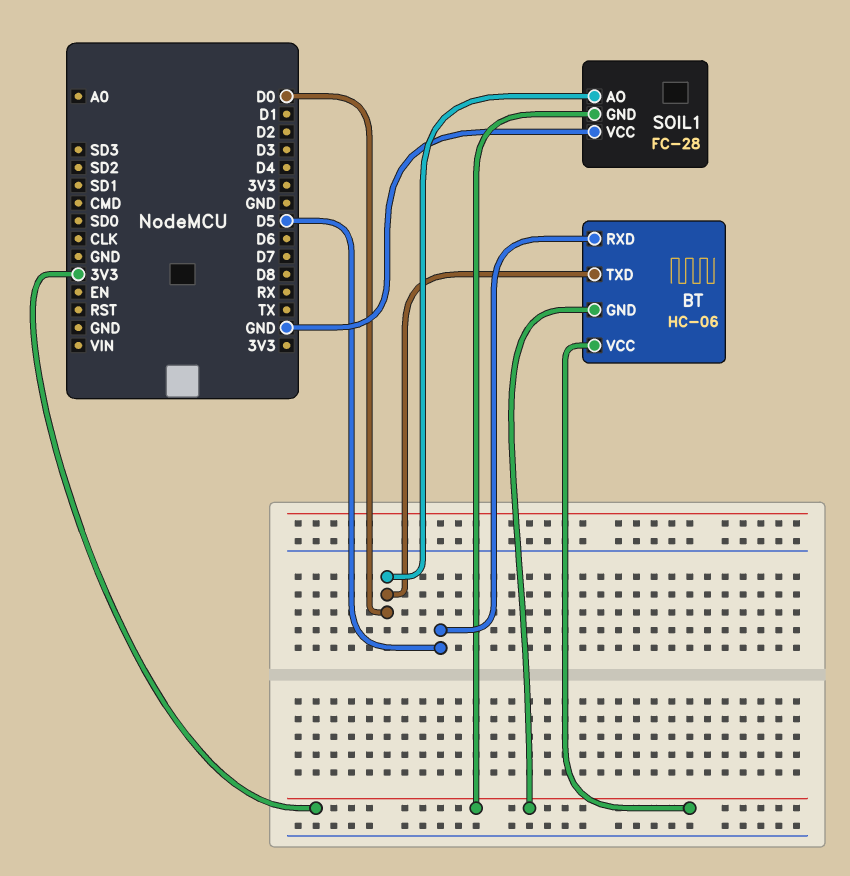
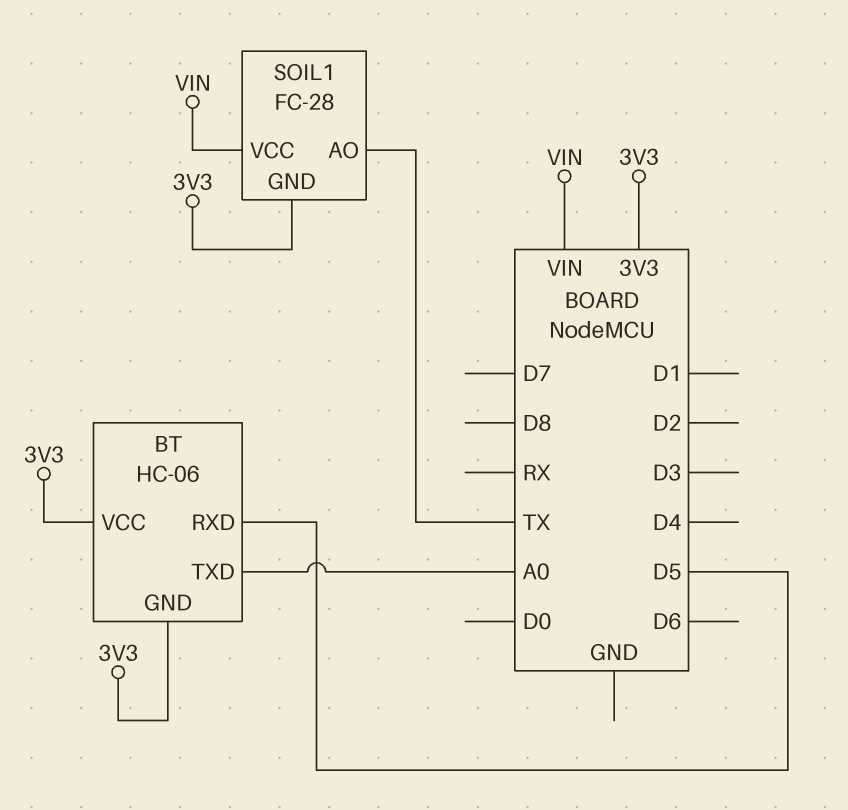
BT pin TXD: D0 -> A0
SOIL1 pin AO: D0 -> TX
SOIL1 pin VCC: GND -> VIN

